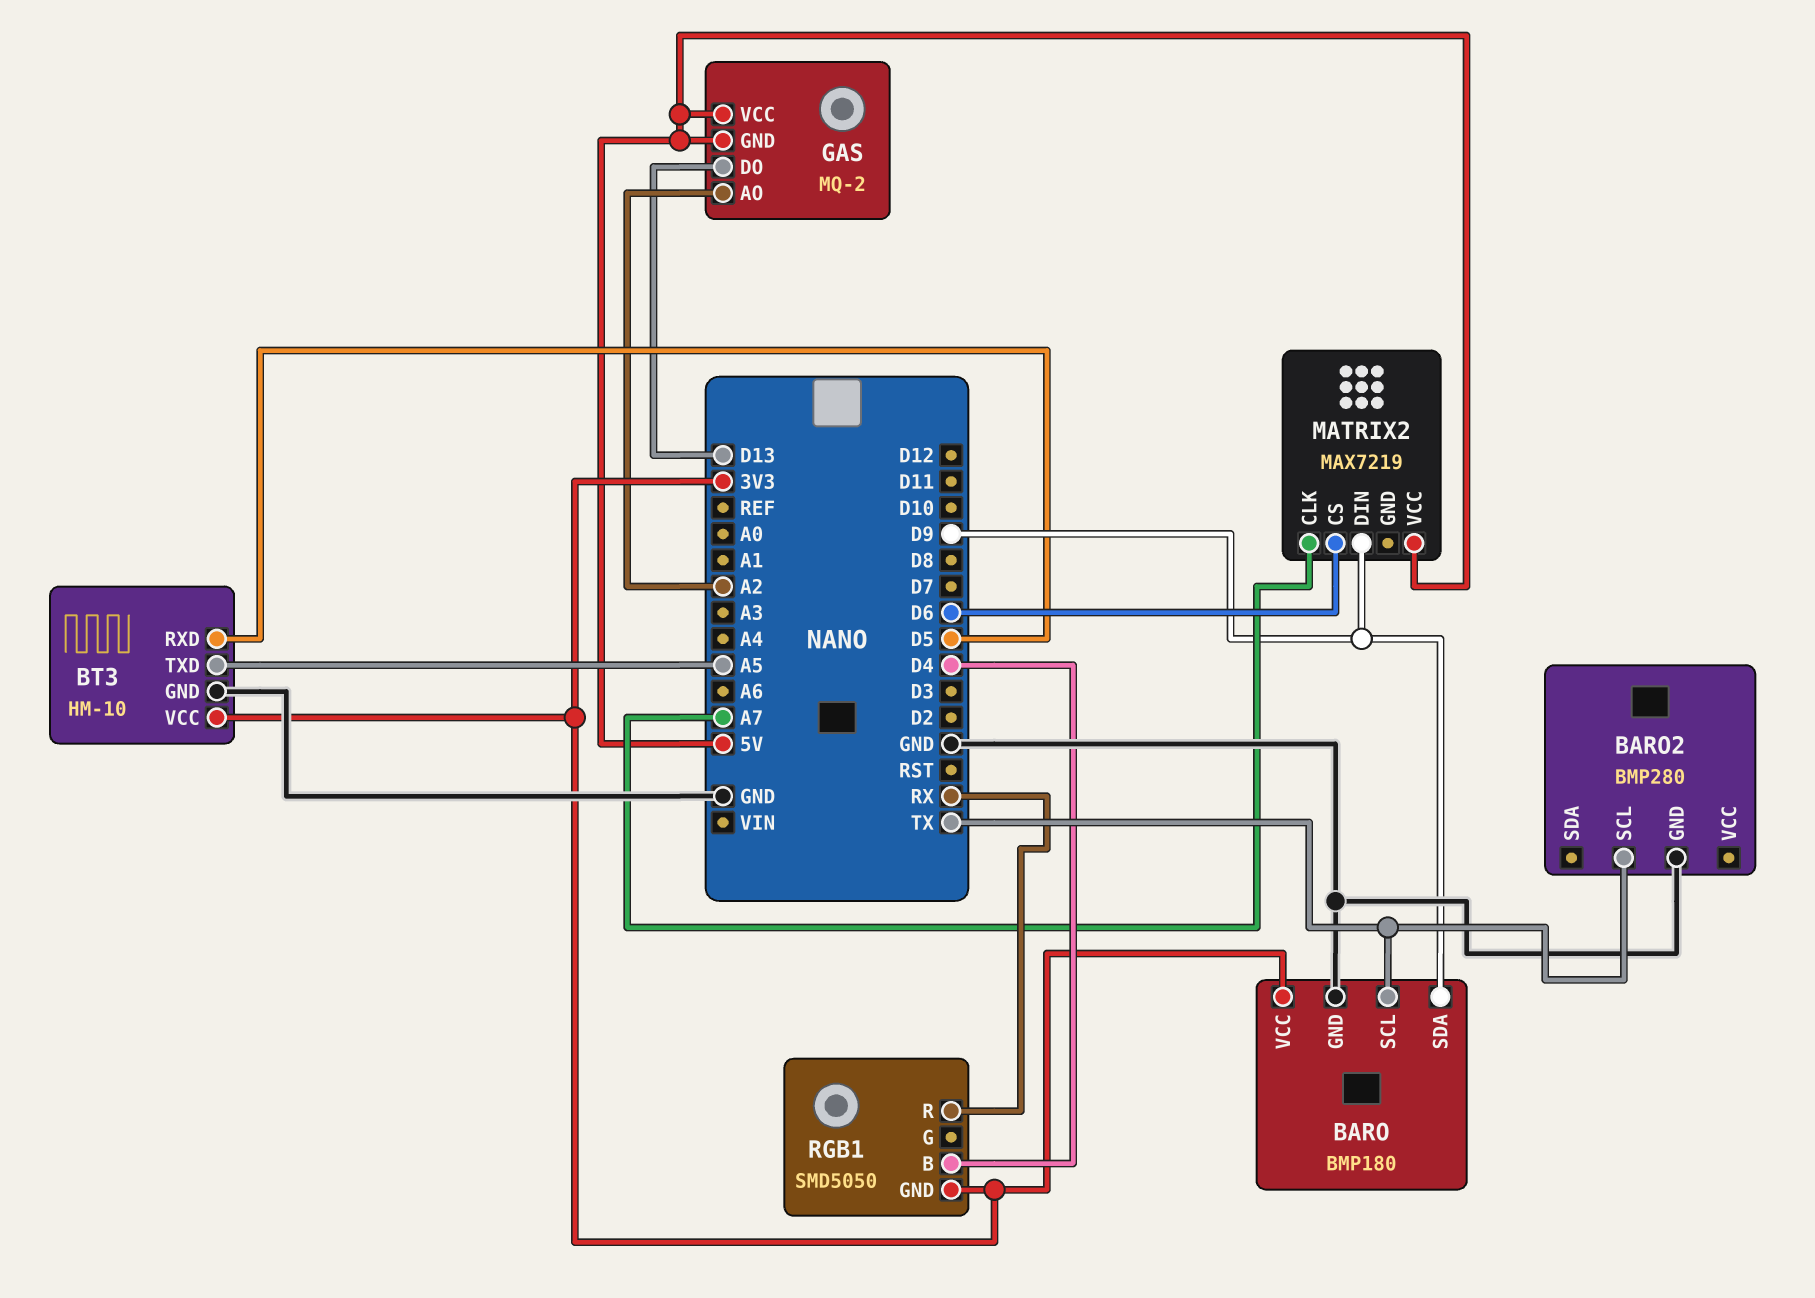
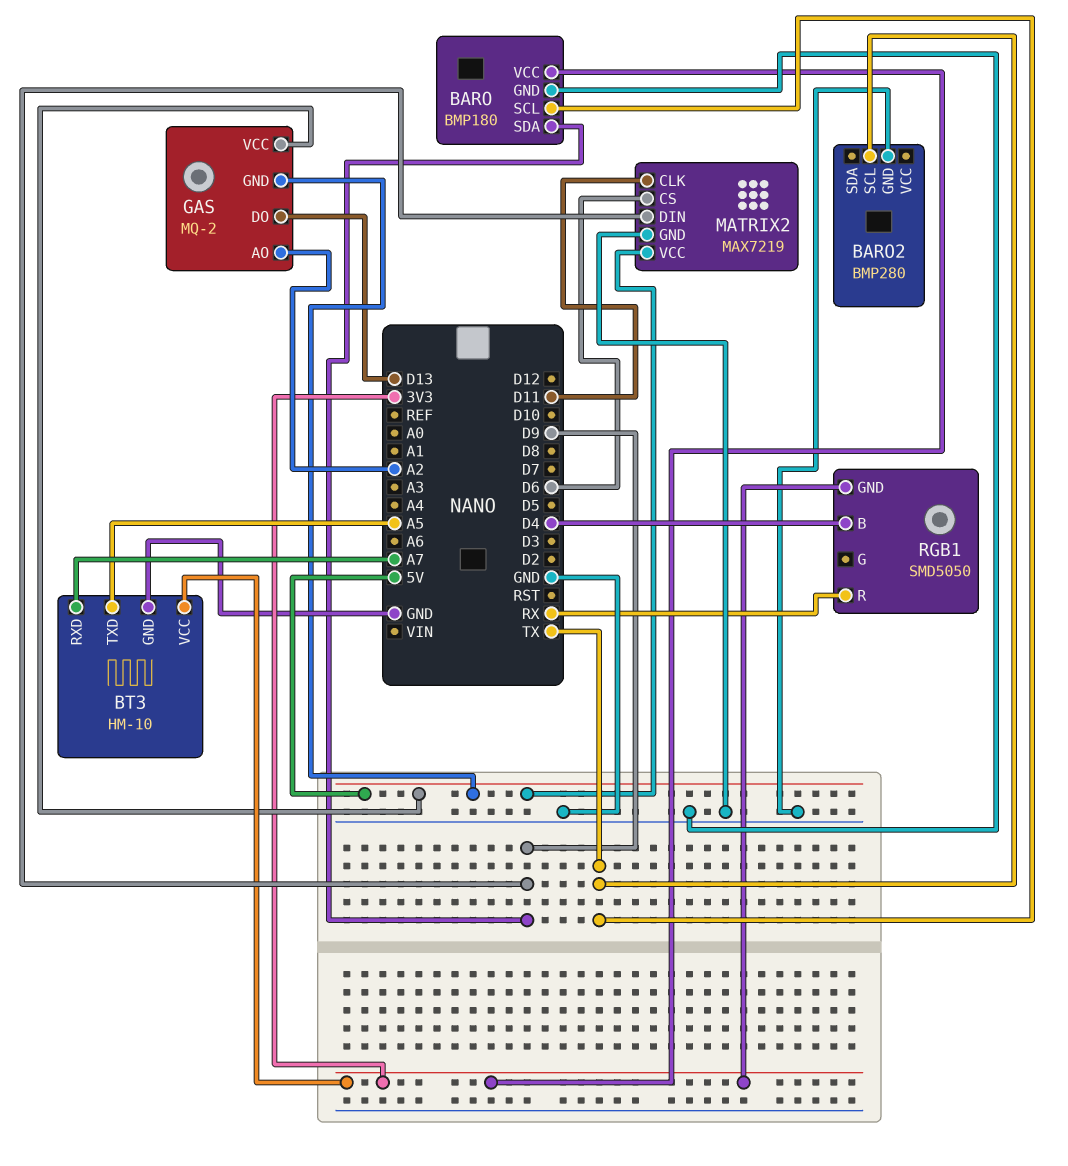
BT3 pin RXD: D5 -> A7
MATRIX2 pin CLK: A7 -> D11
MATRIX2 pin GND: none -> GND

